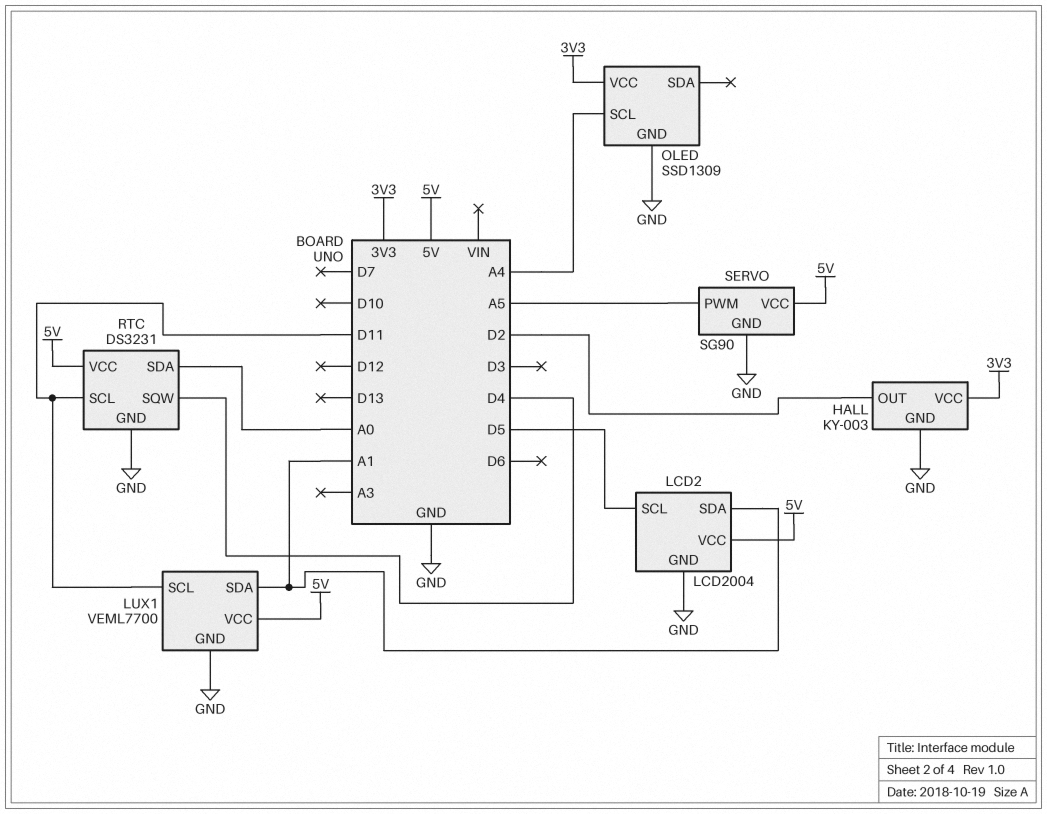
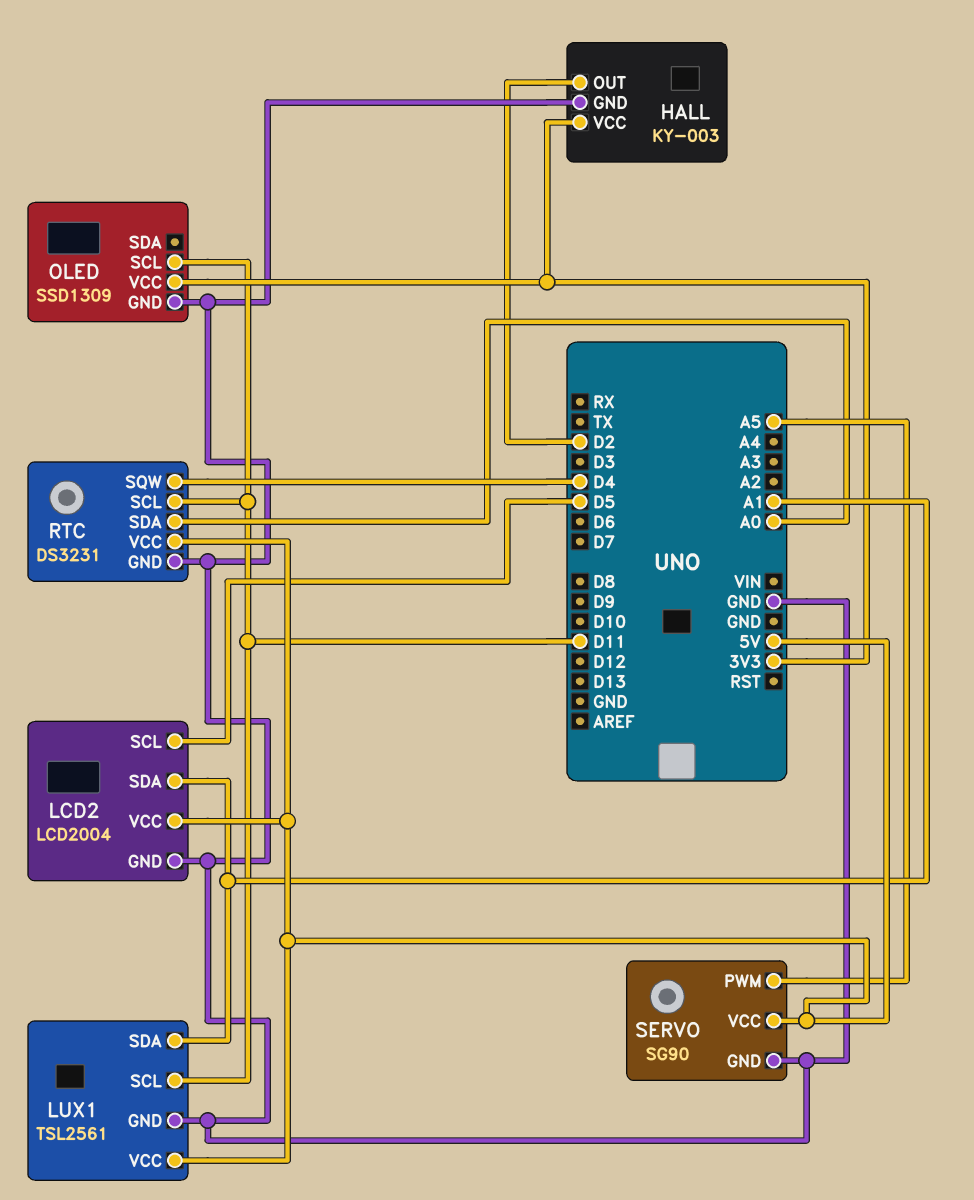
LUX1: VEML7700 -> TSL2561
OLED pin SCL: A4 -> D11

